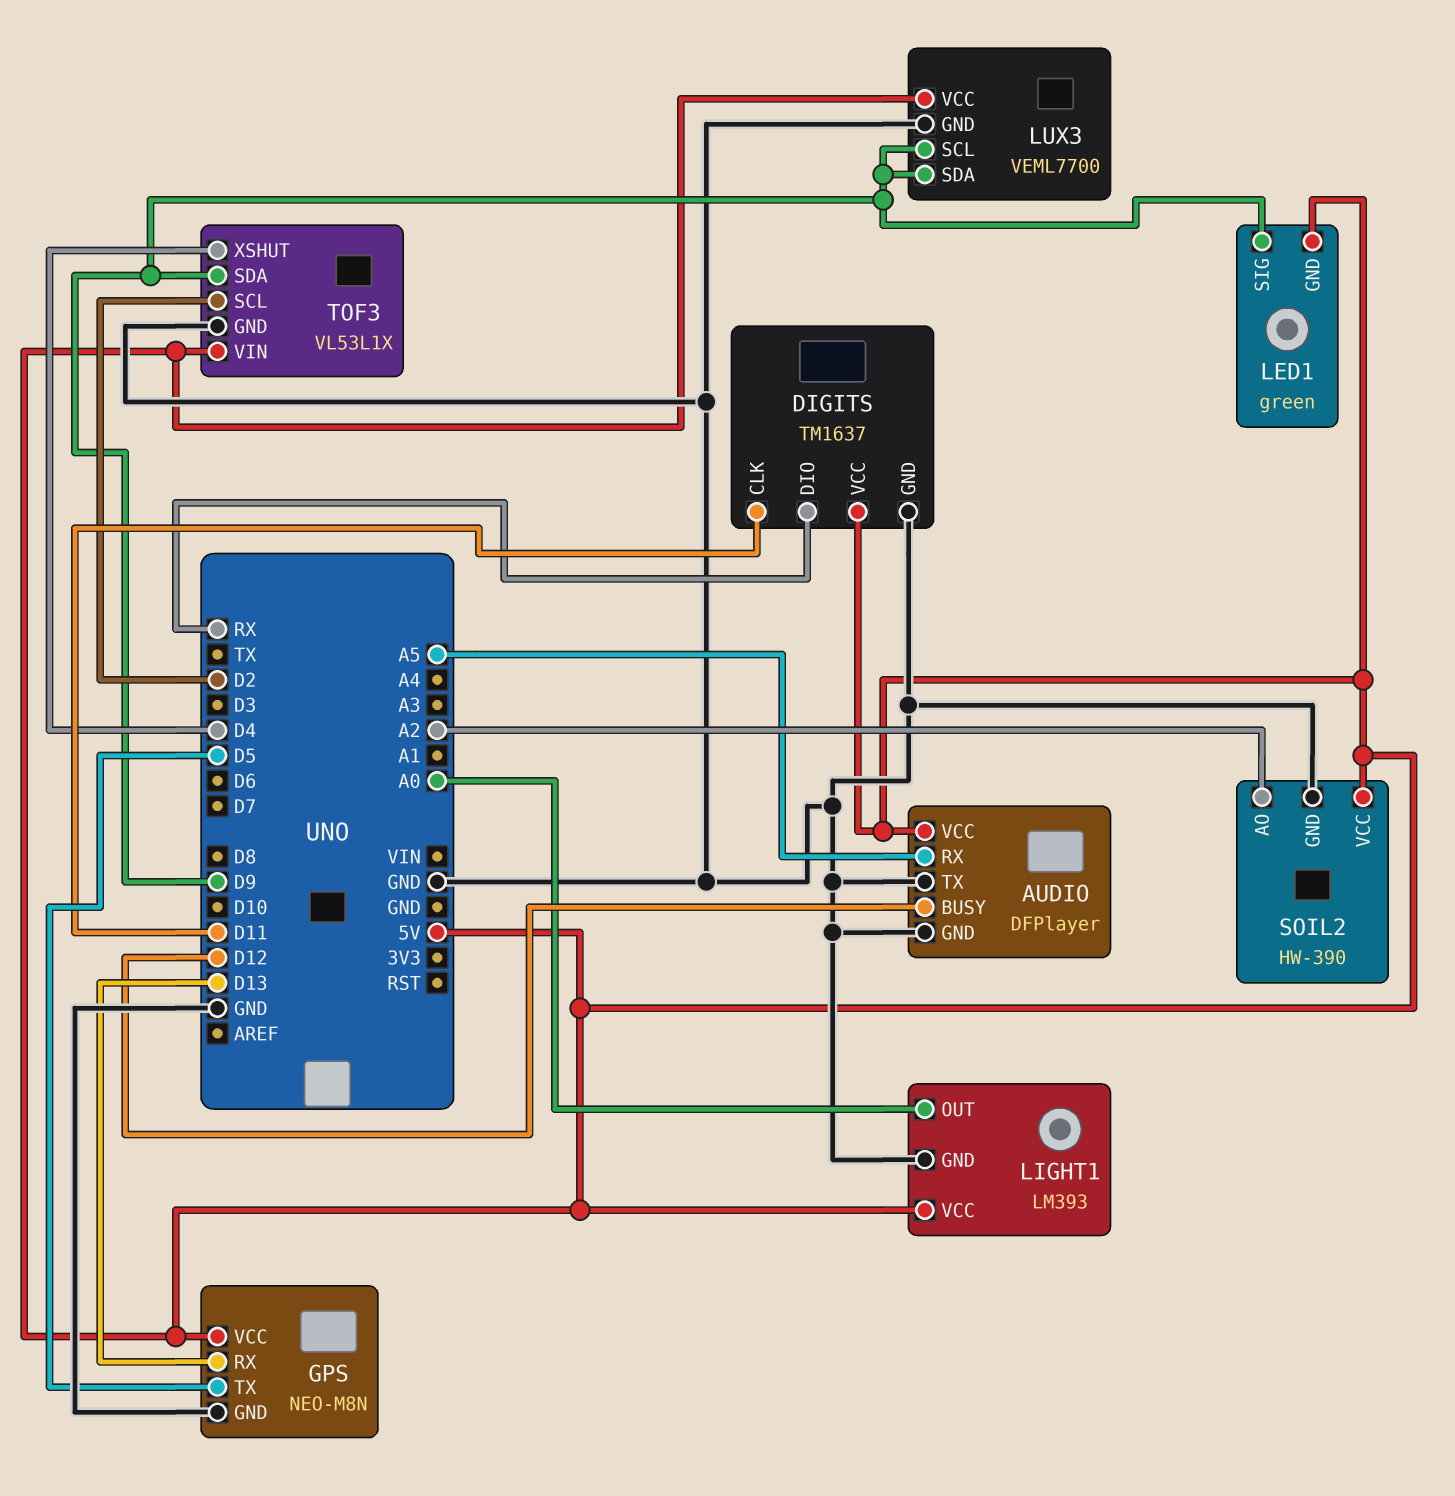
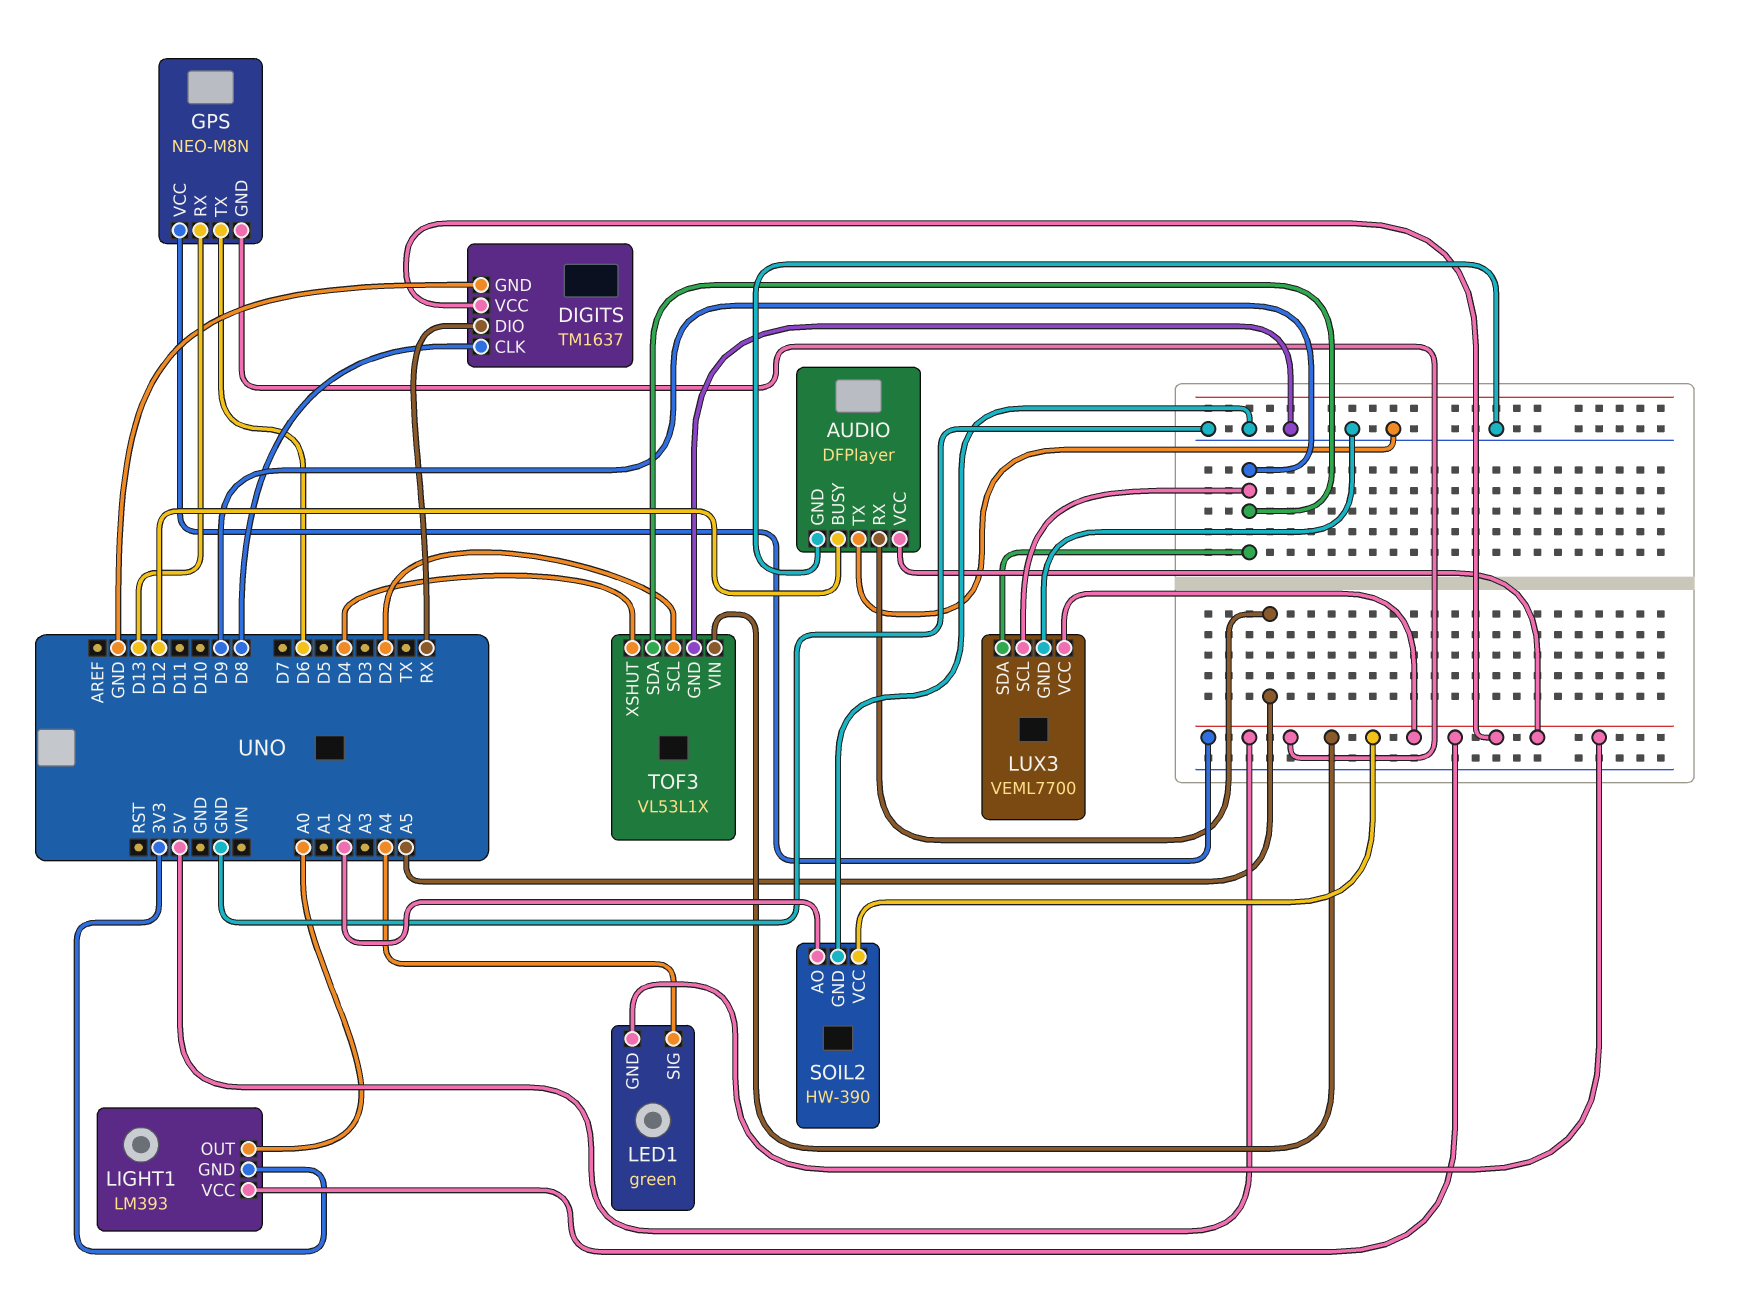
DIGITS pin CLK: D11 -> D8
GPS pin GND: GND -> 5V
GPS pin TX: D5 -> D6
LED1 pin SIG: D9 -> A4
LIGHT1 pin GND: GND -> 3V3

